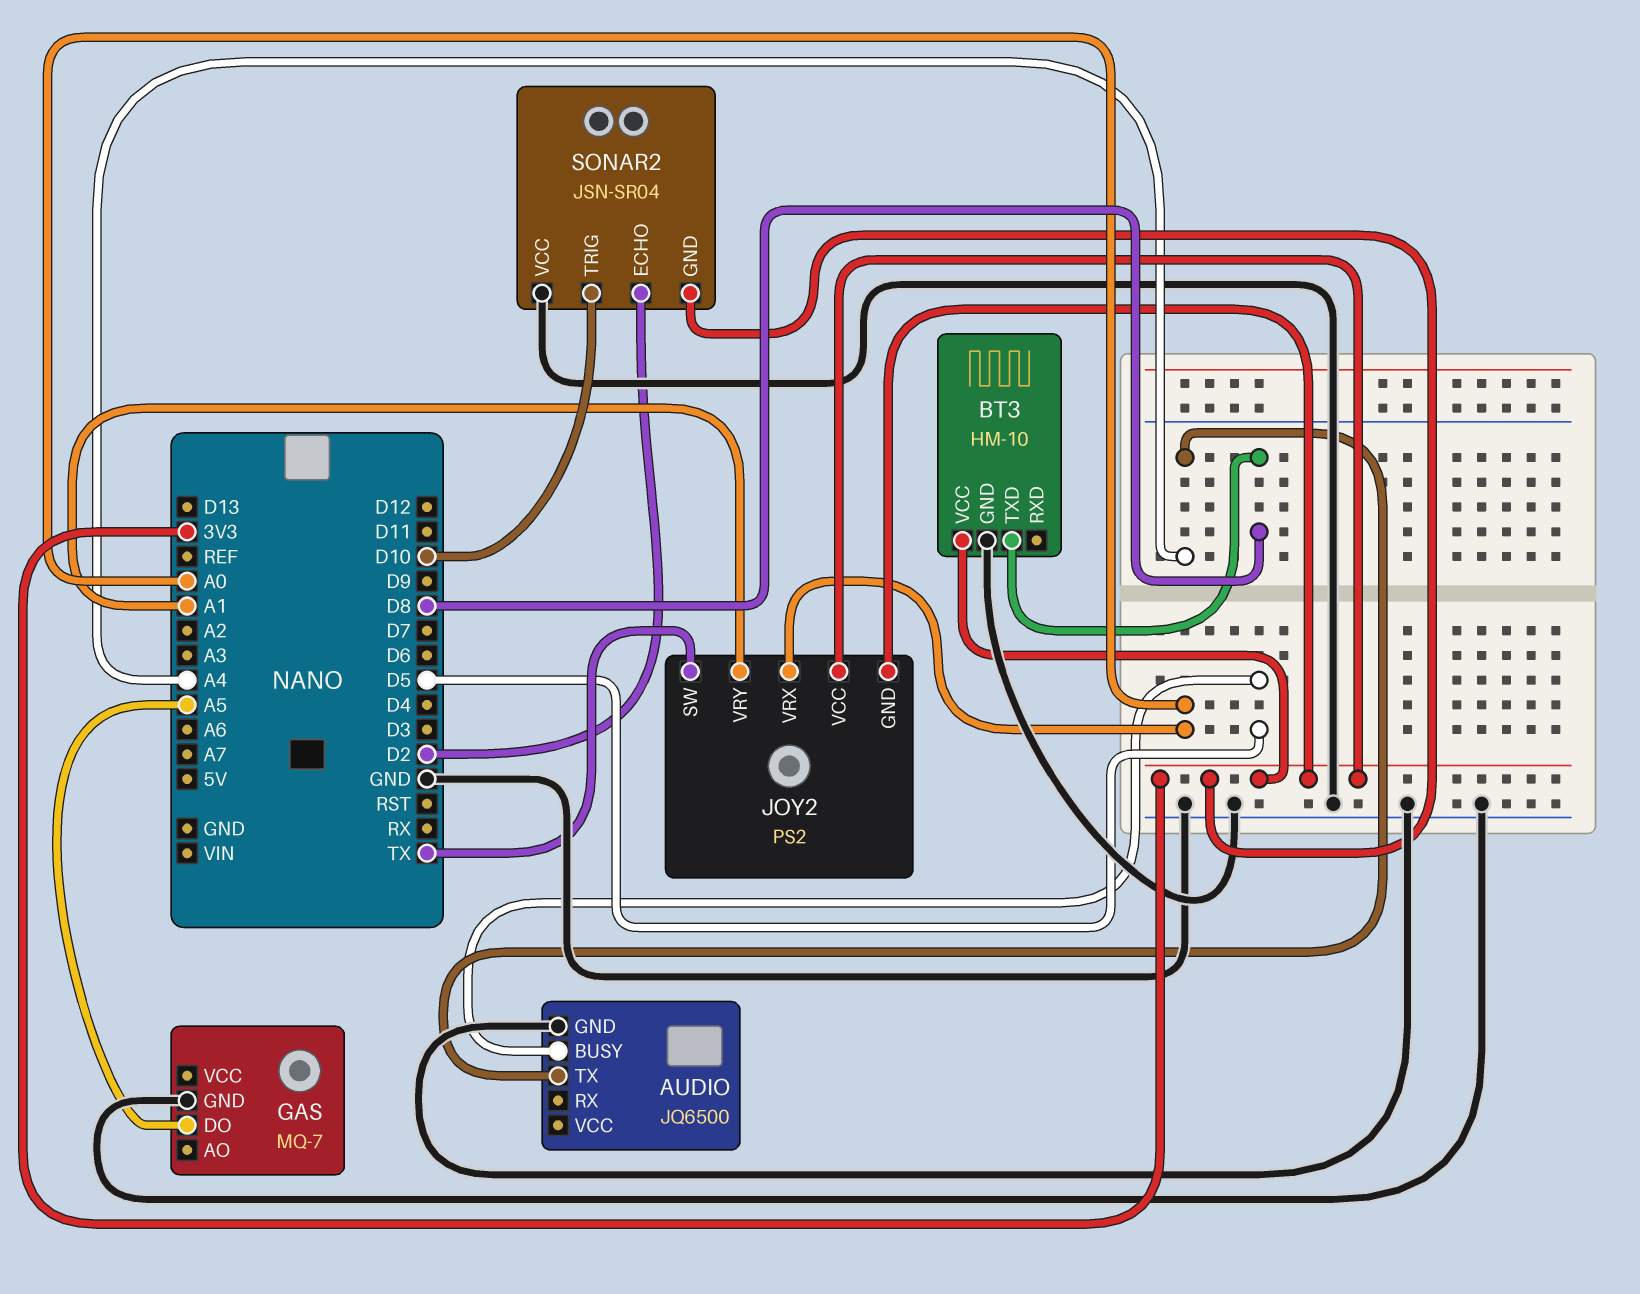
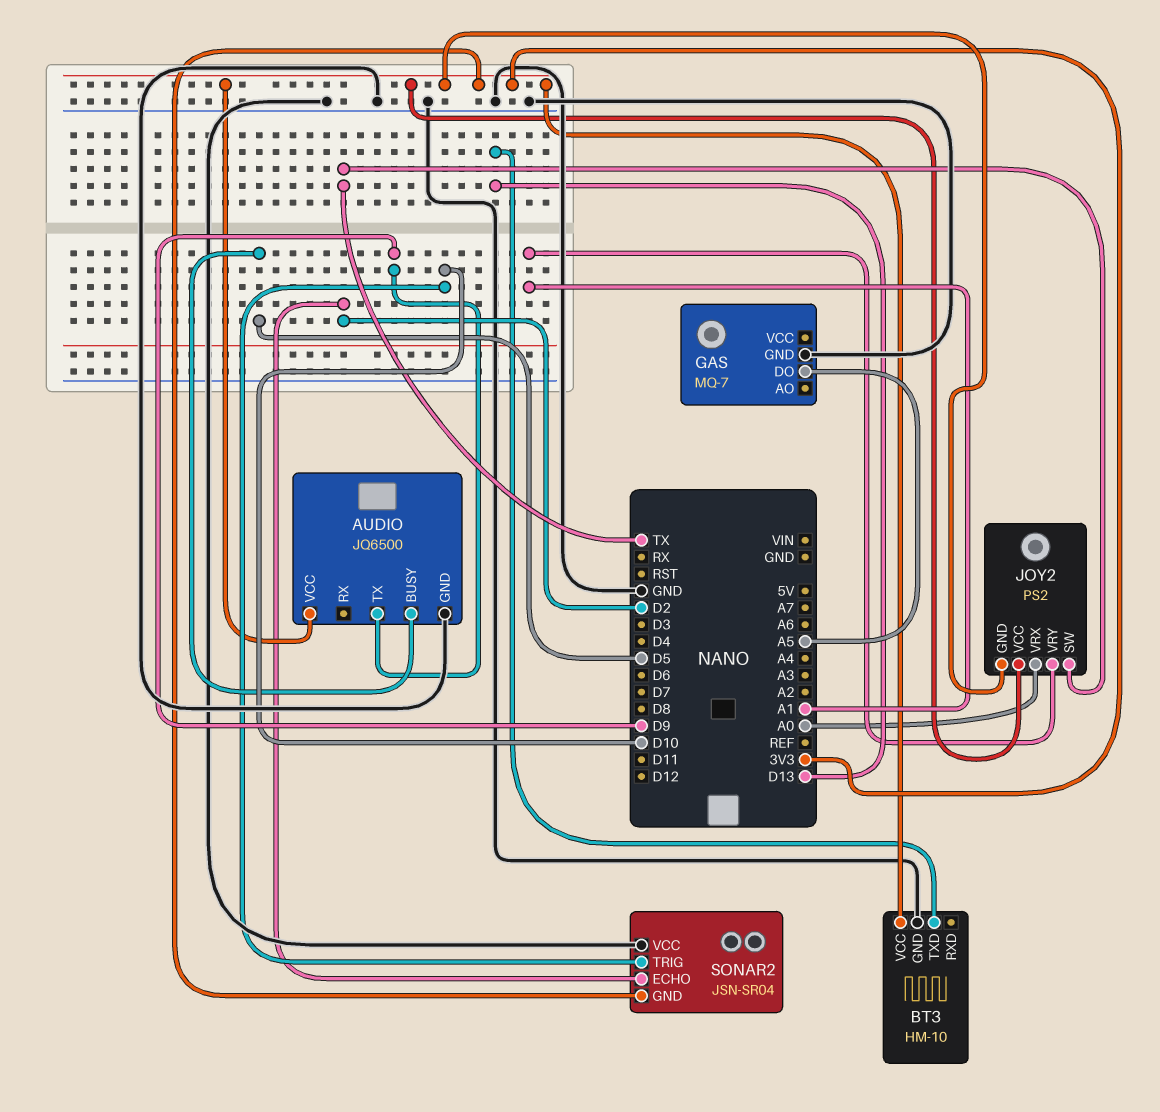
AUDIO pin TX: A4 -> D9
AUDIO pin VCC: none -> 3V3
BT3 pin TXD: D8 -> D13

